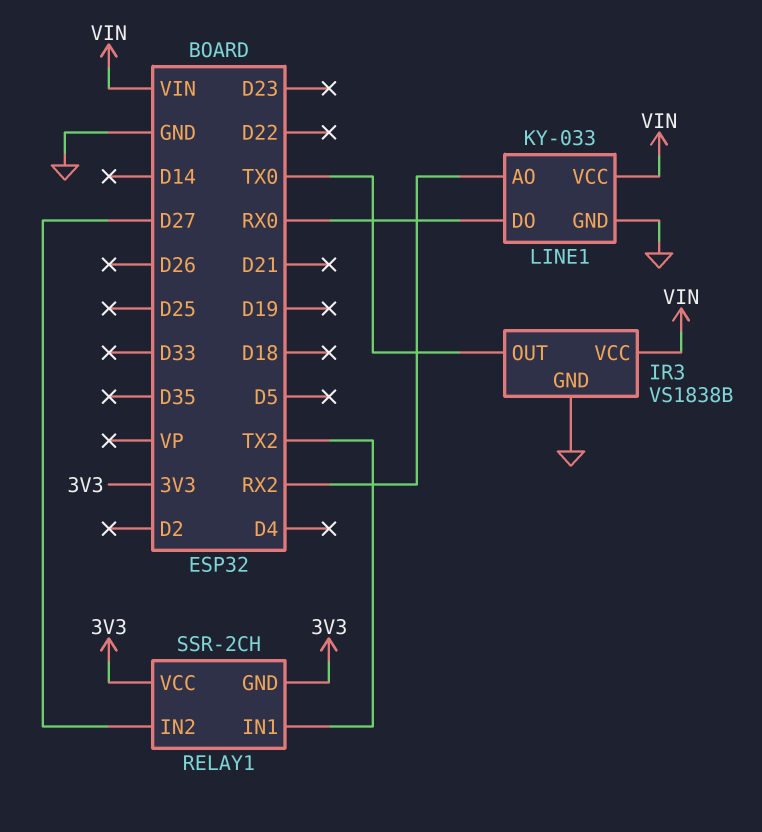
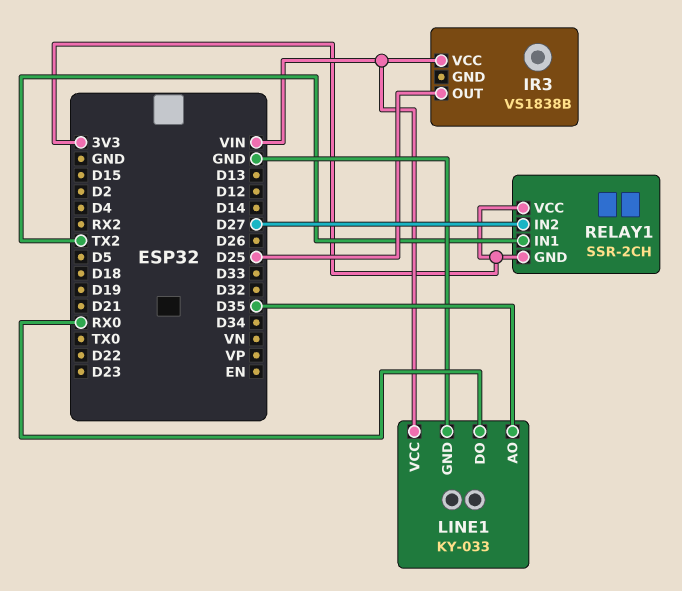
IR3 pin GND: GND -> none
IR3 pin OUT: TX0 -> D25
LINE1 pin AO: RX2 -> D35

